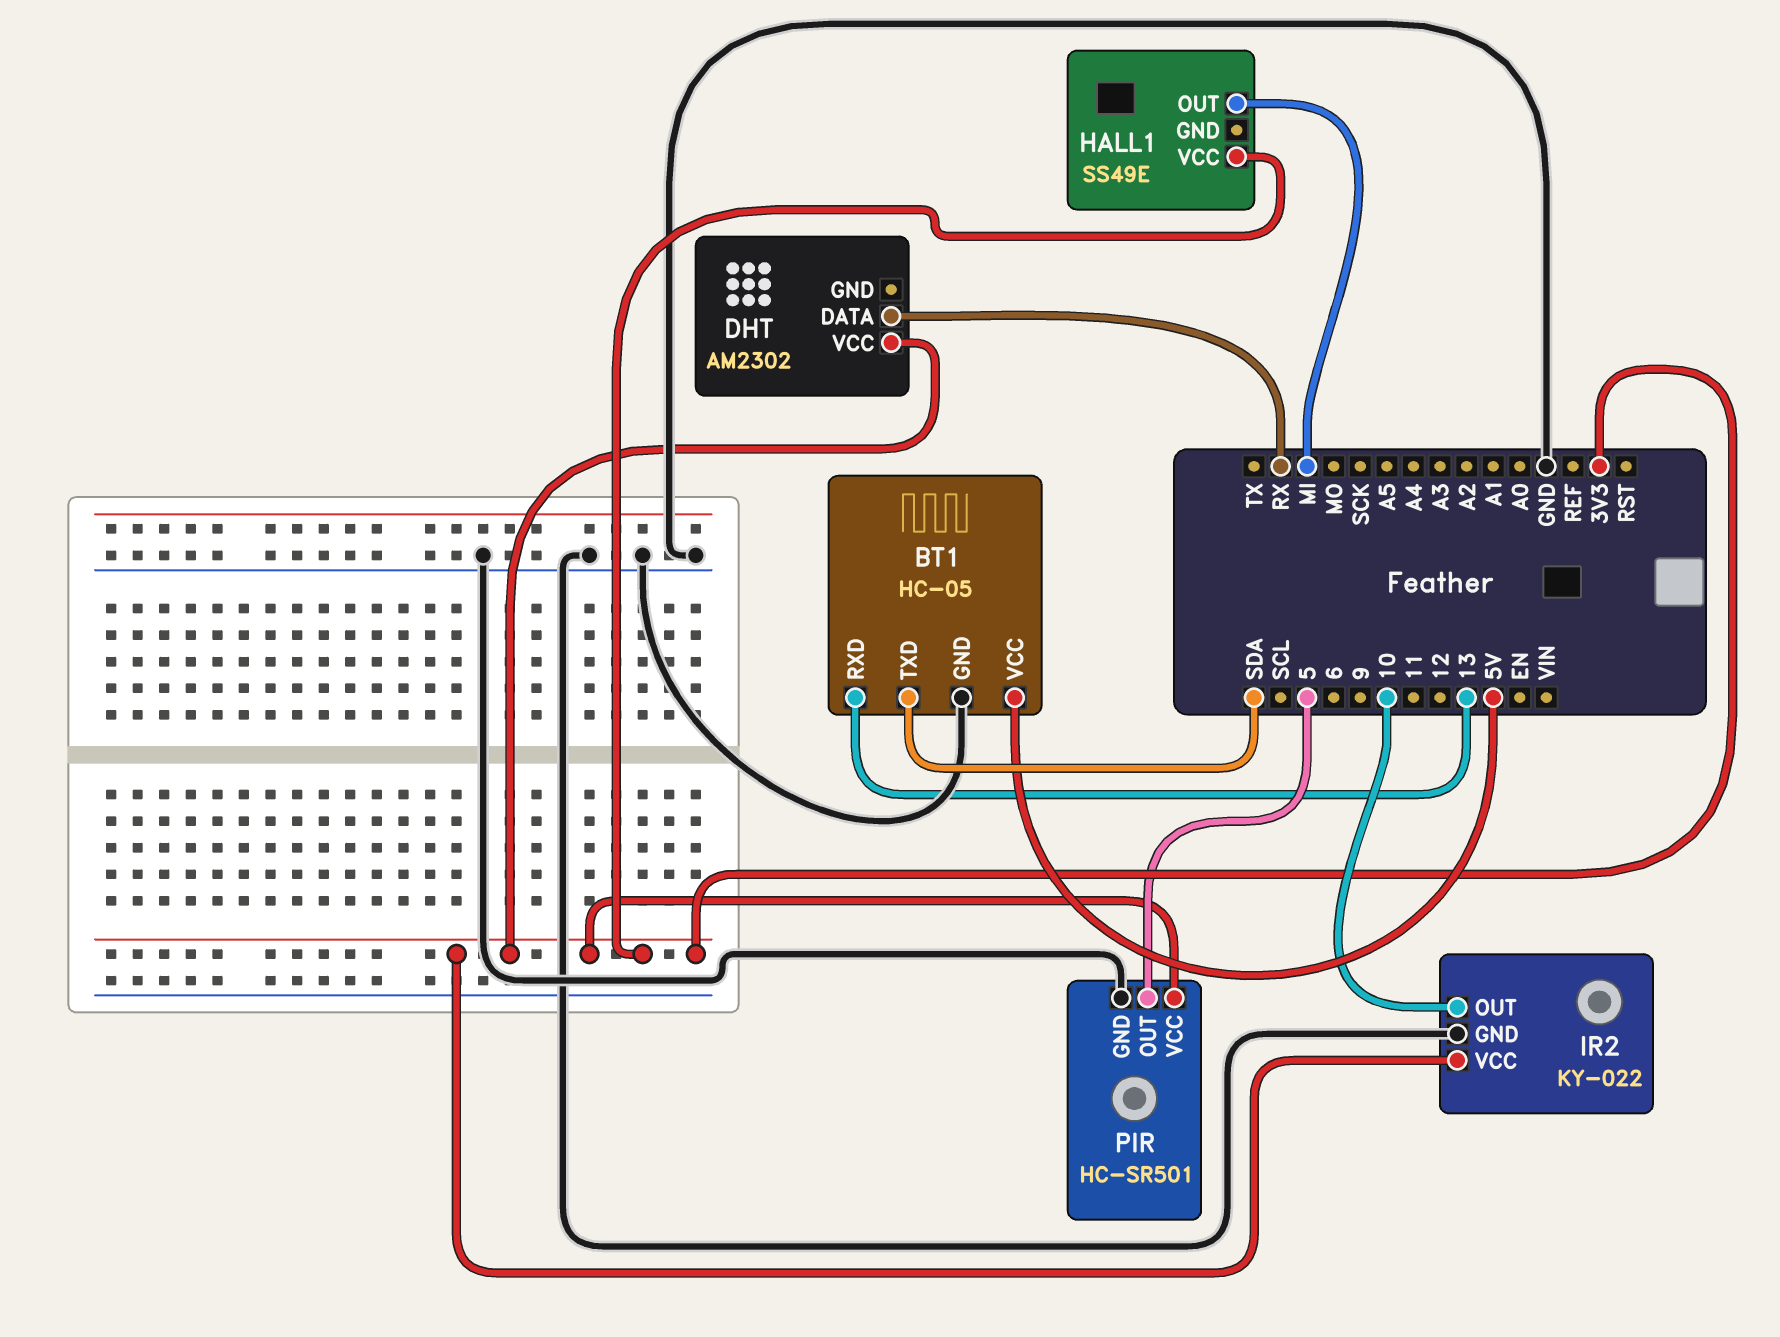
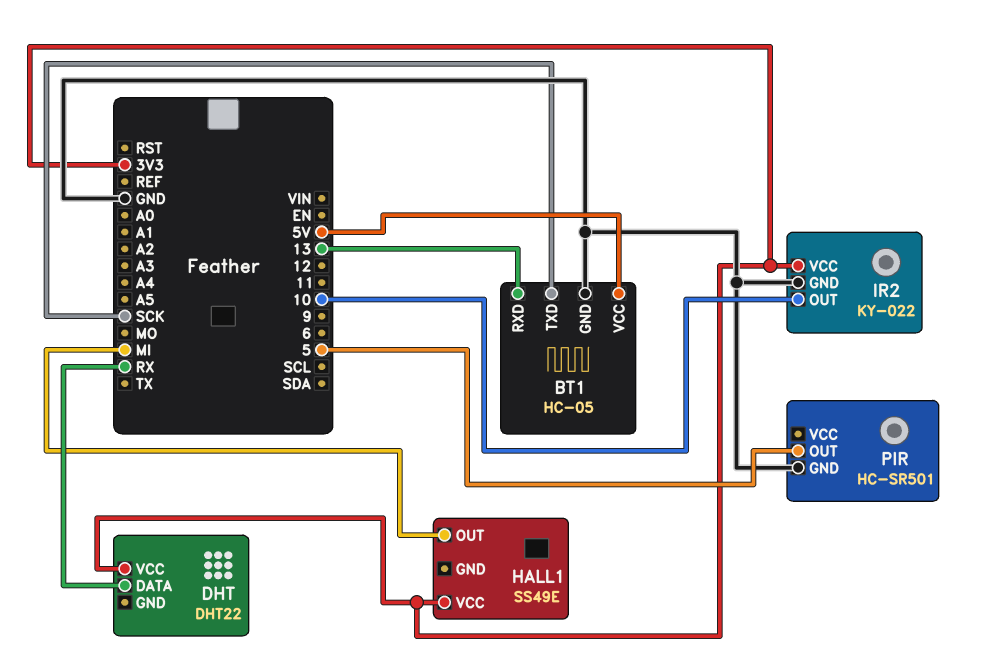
BT1 pin TXD: SDA -> SCK
DHT: AM2302 -> DHT22
PIR pin VCC: 3V3 -> none

